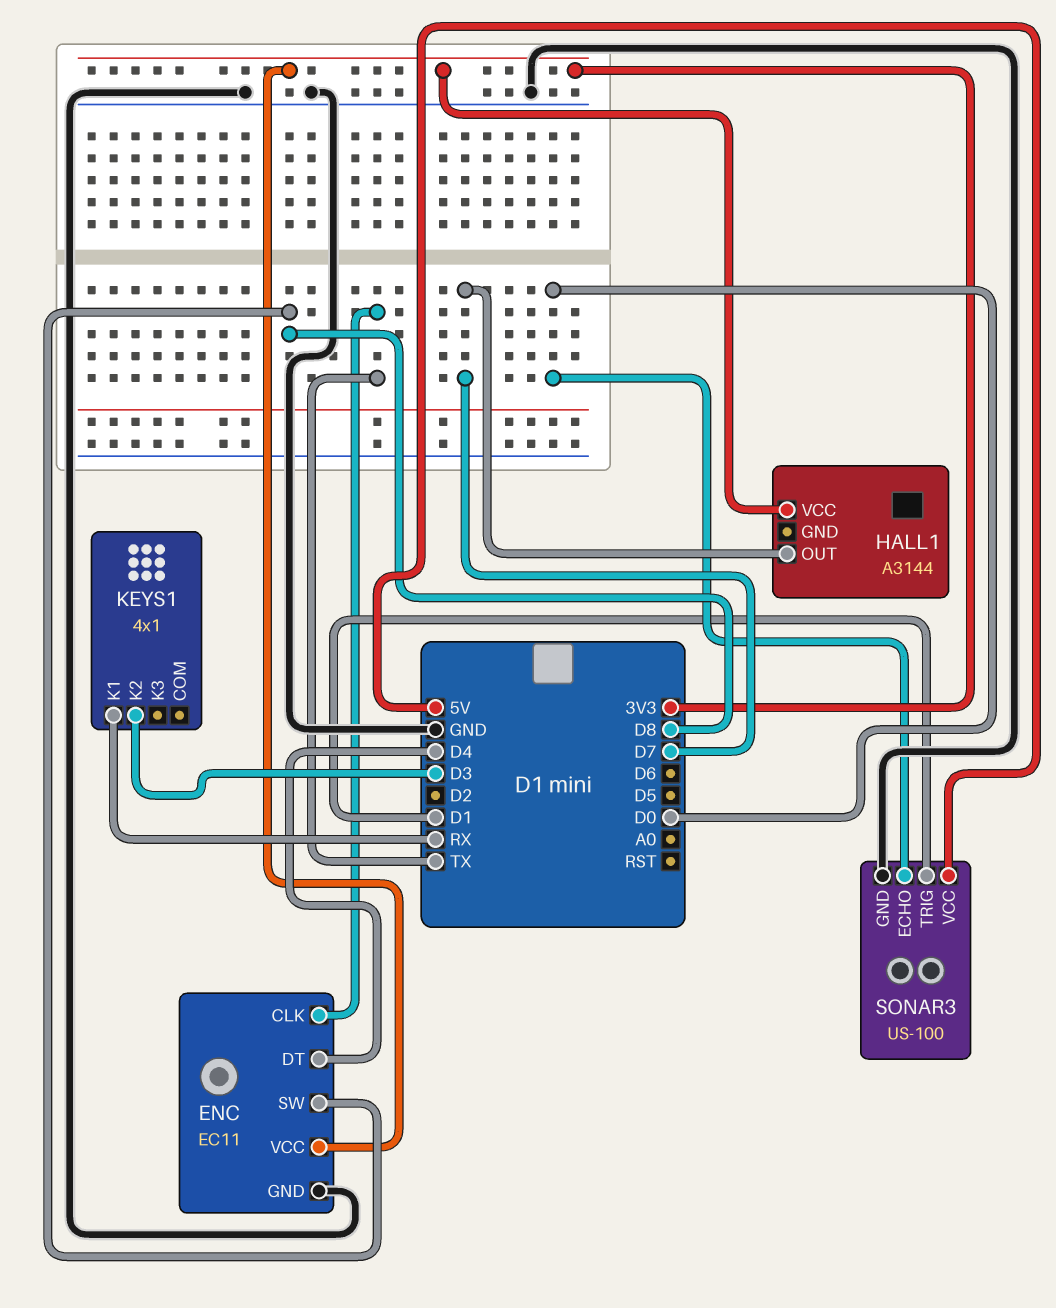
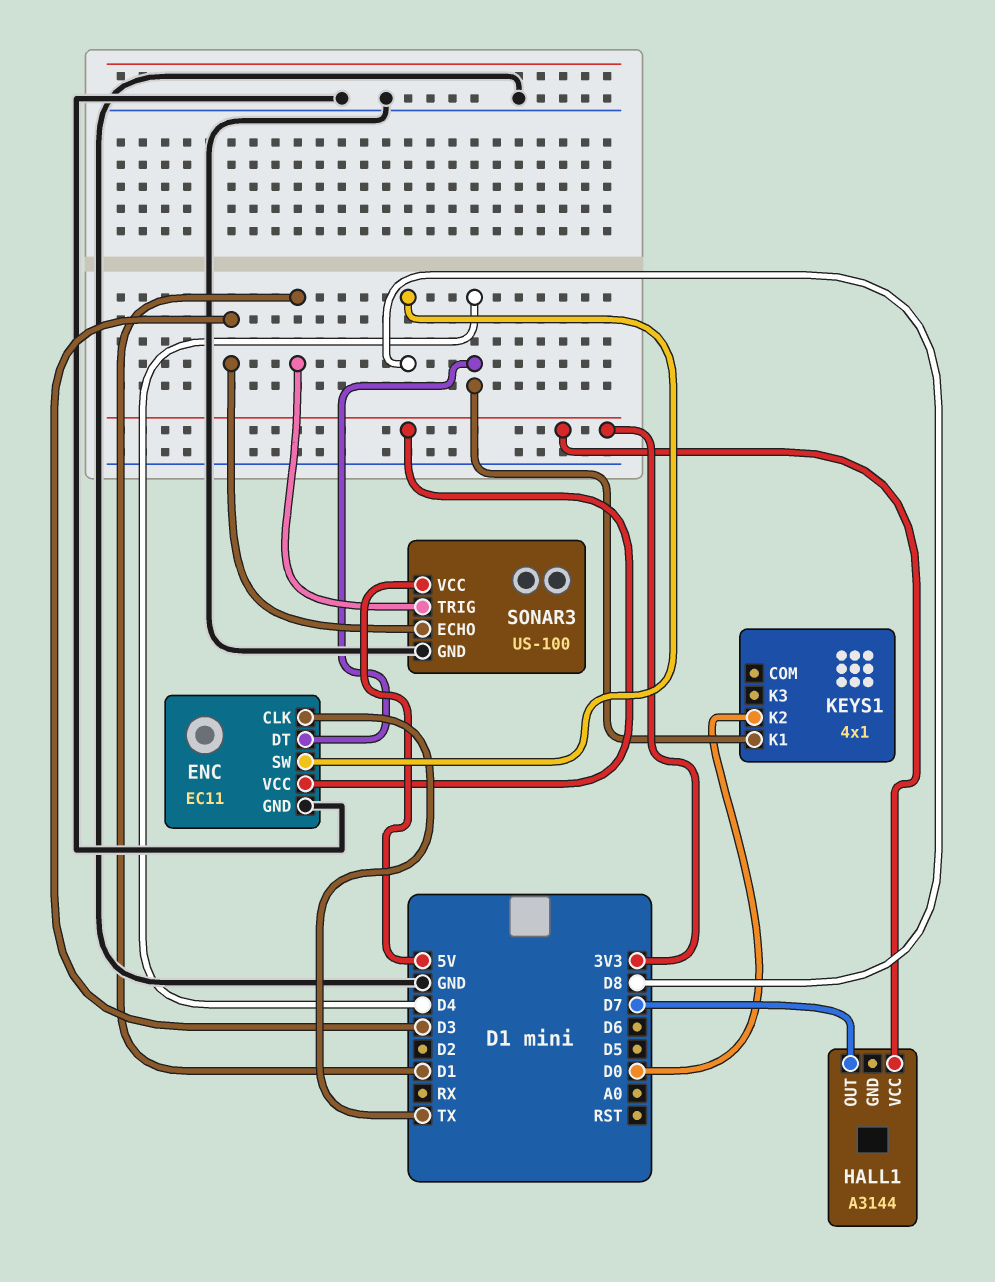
KEYS1 pin K1: RX -> D4
KEYS1 pin K2: D3 -> D0
SONAR3 pin ECHO: D0 -> D3

